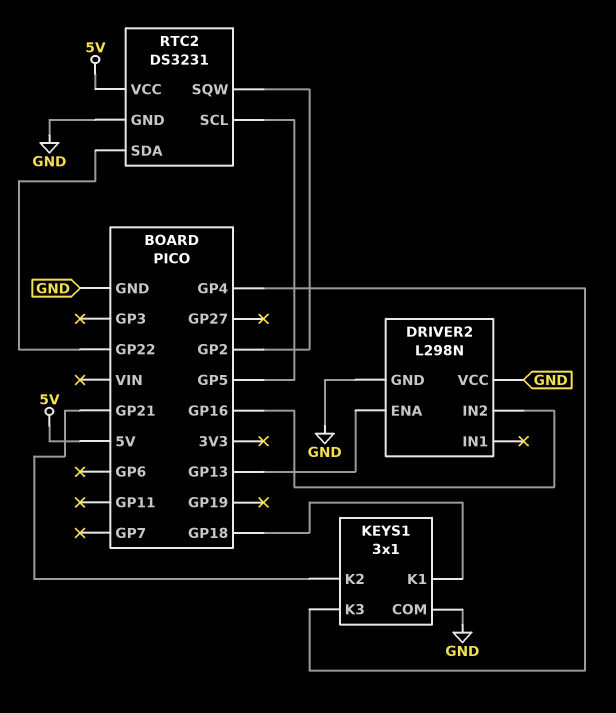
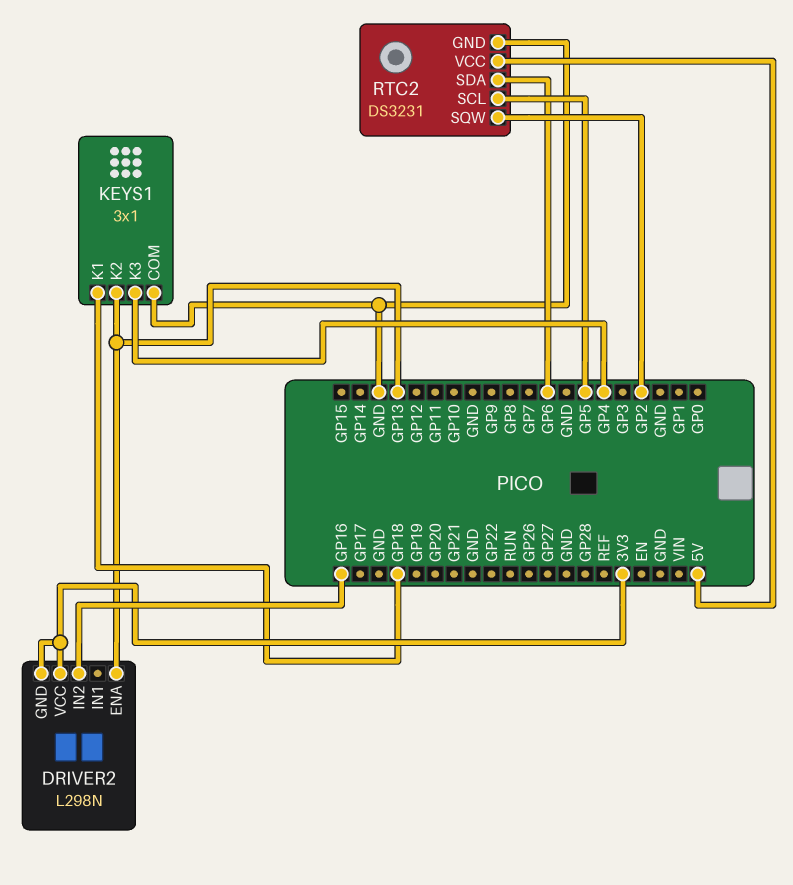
DRIVER2 pin GND: GND -> 3V3
DRIVER2 pin VCC: GND -> 3V3
KEYS1 pin K2: GP21 -> GP13
RTC2 pin SDA: GP22 -> GP6

